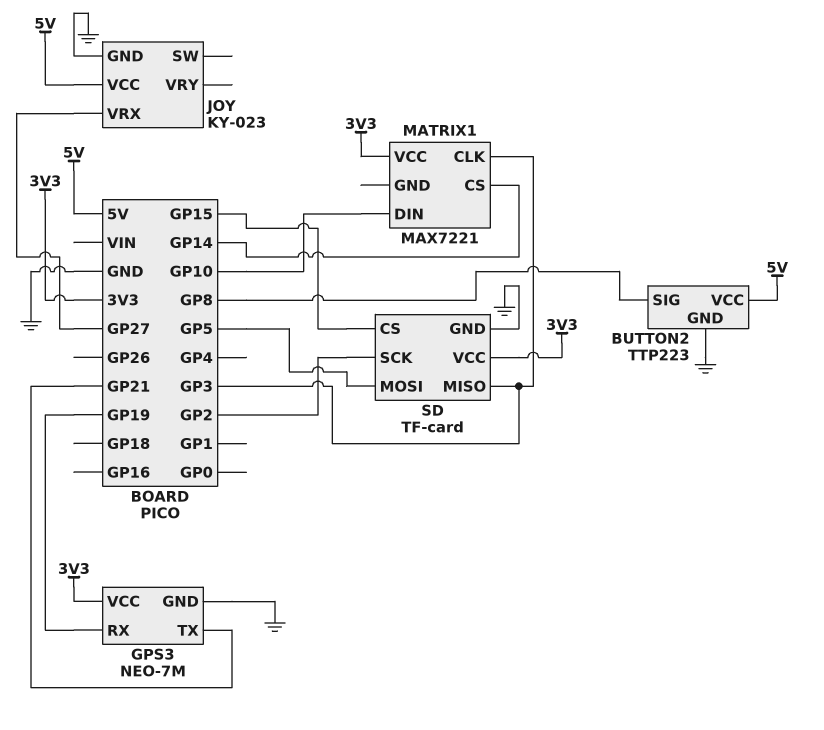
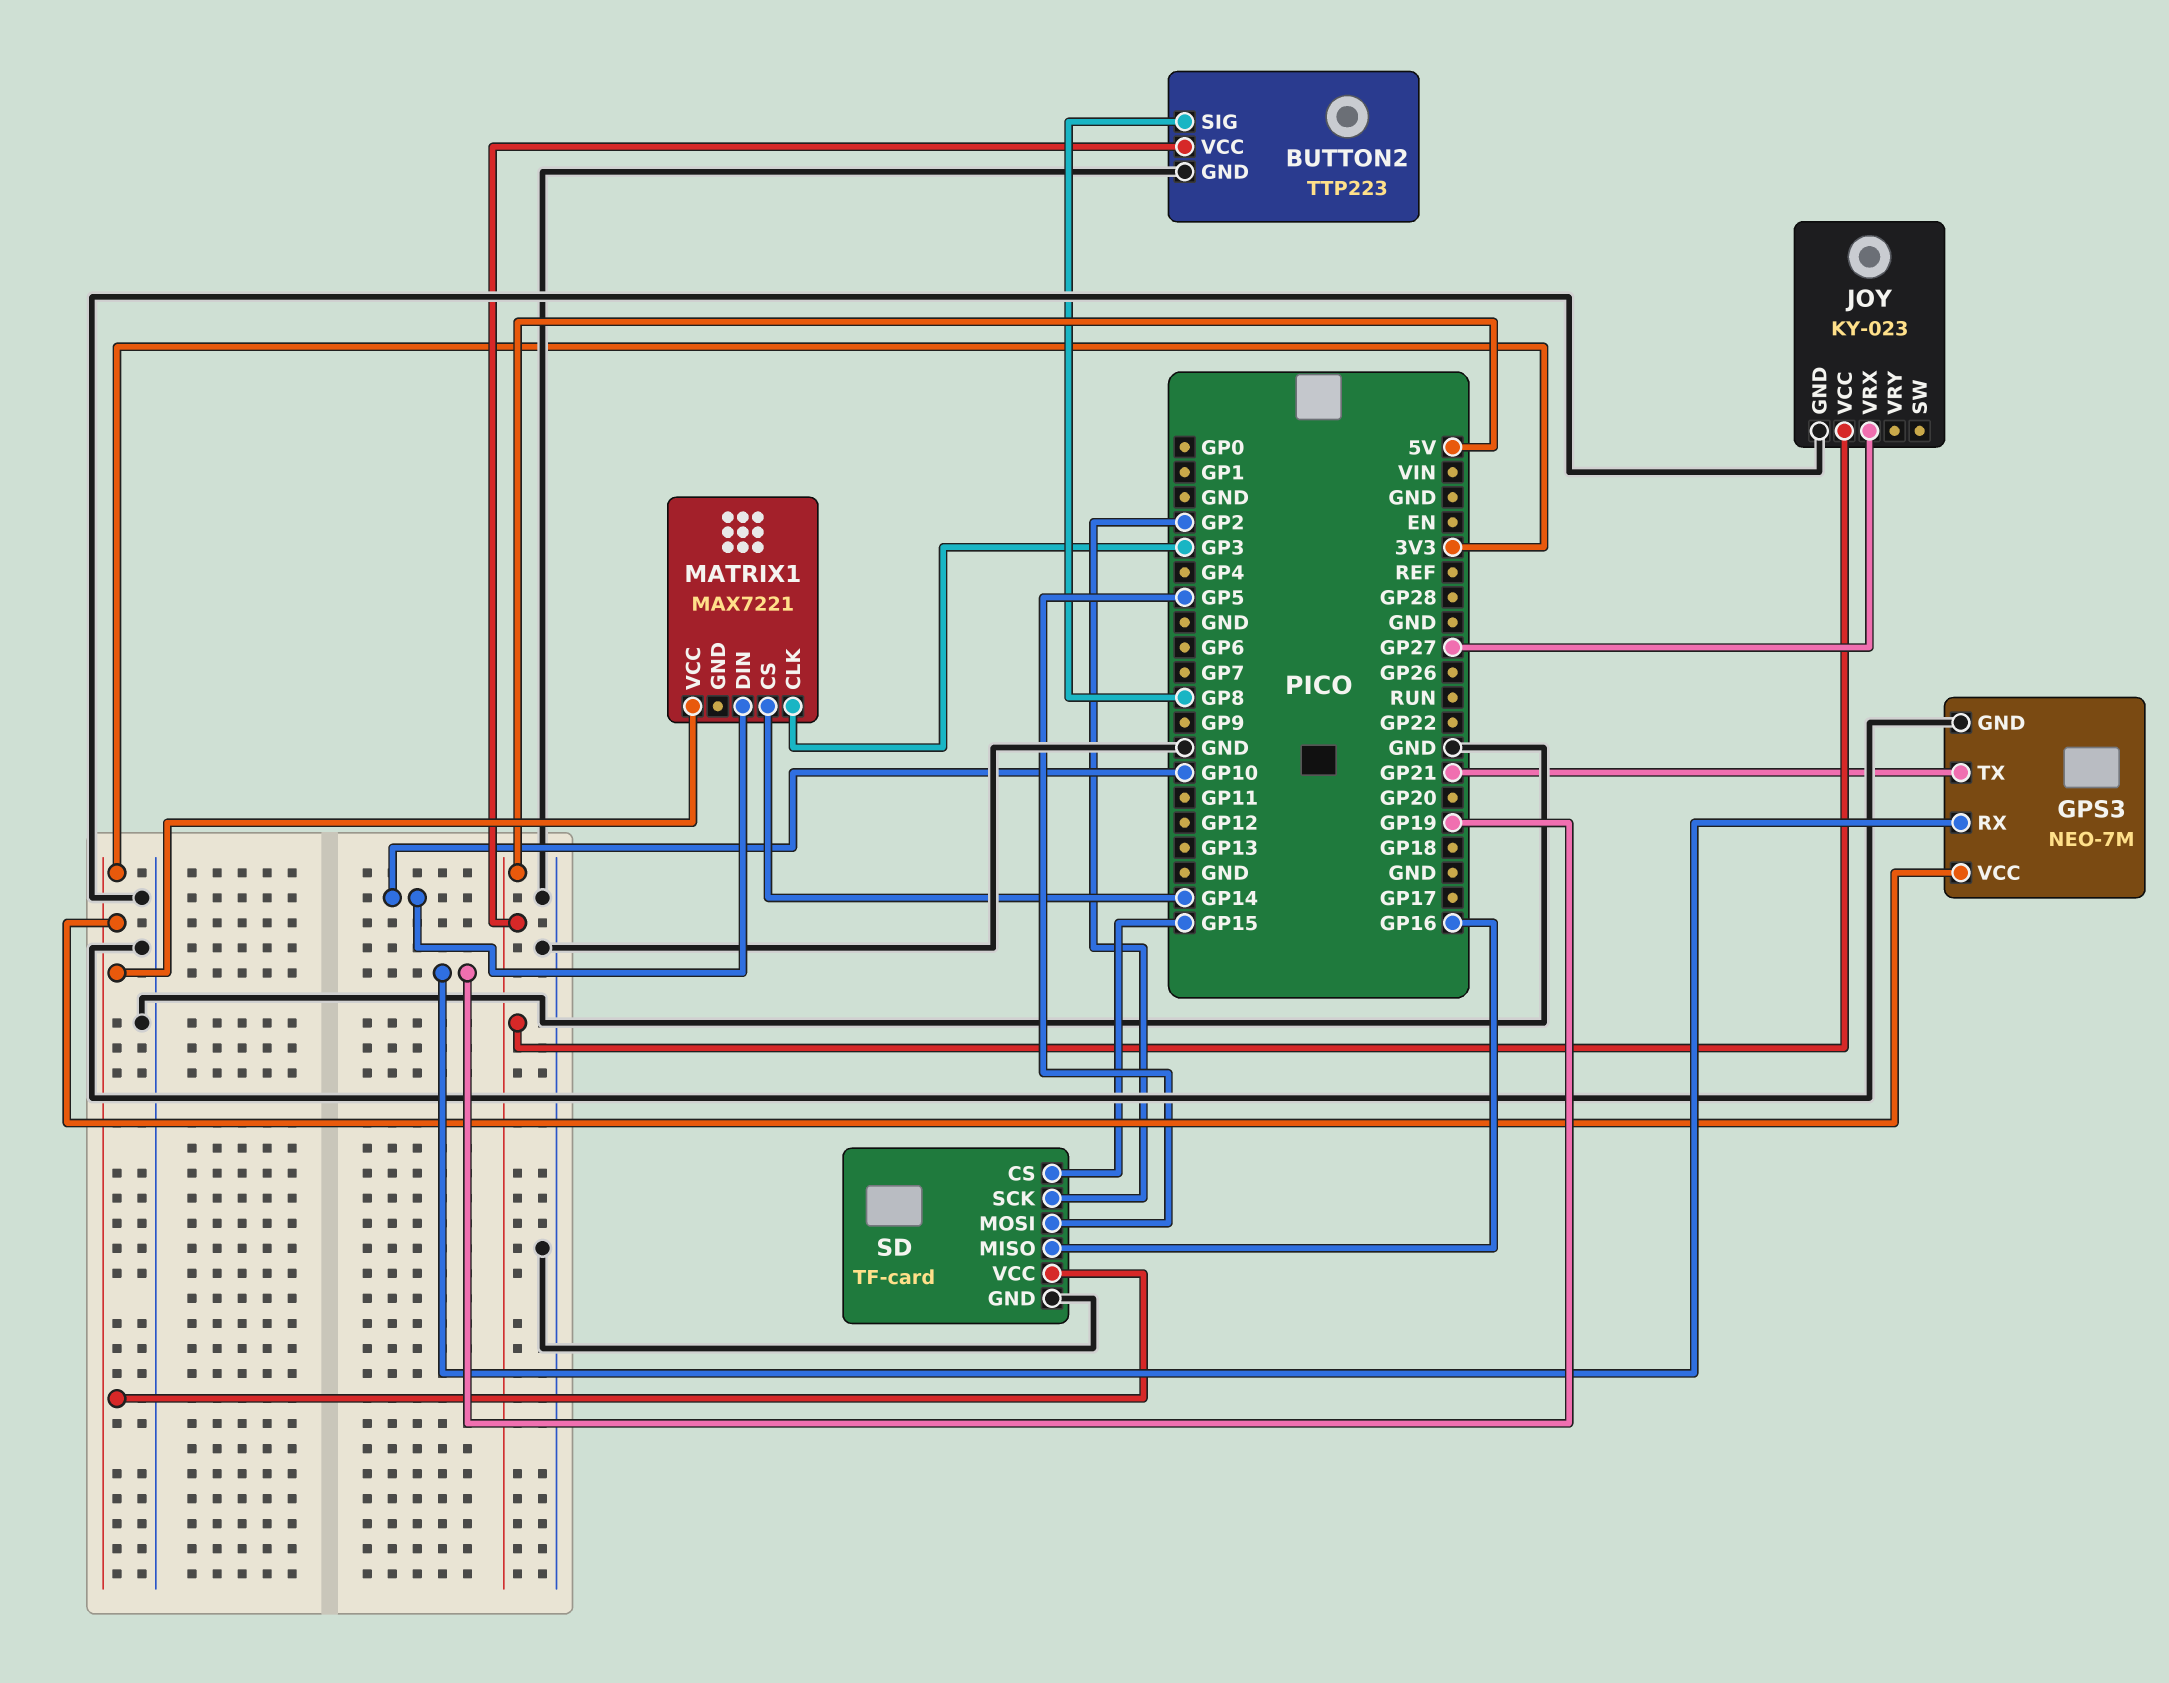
SD pin MISO: GP3 -> GP16

